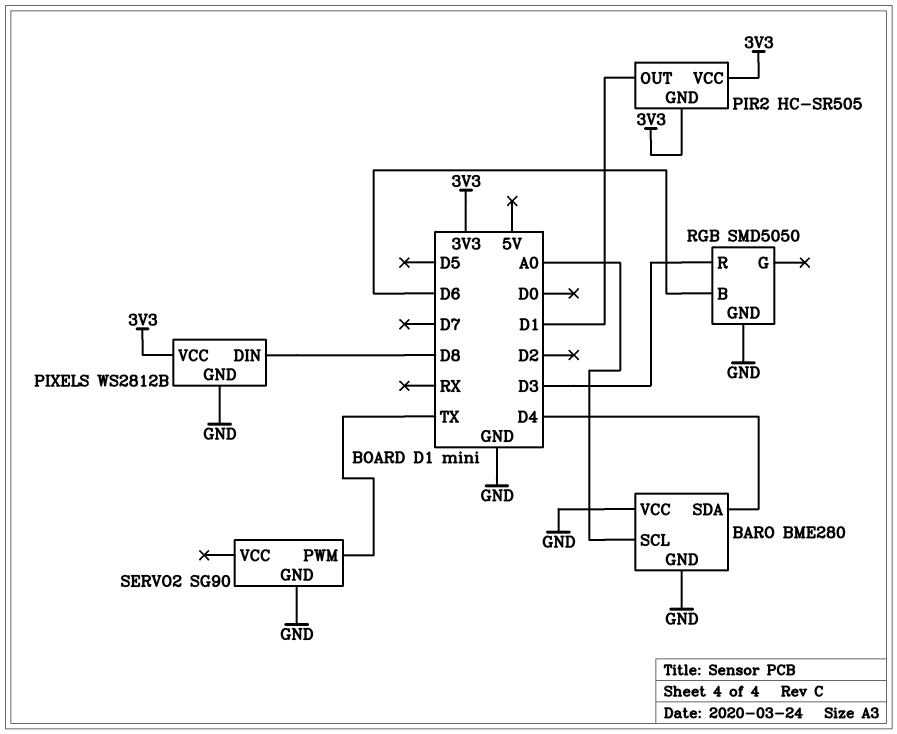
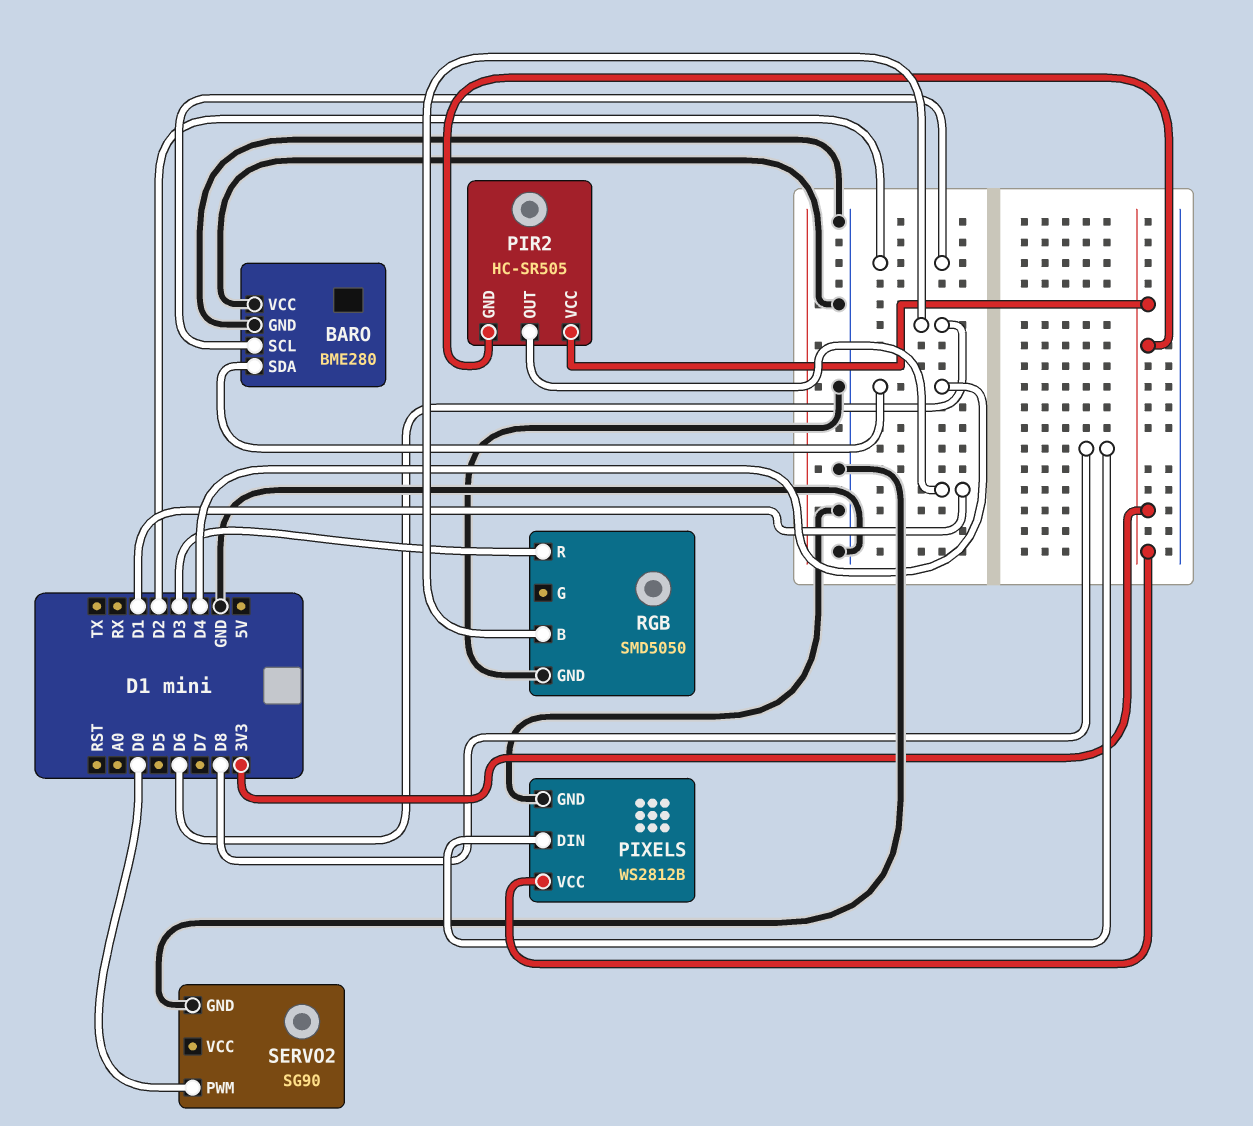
BARO pin SCL: A0 -> D2
SERVO2 pin PWM: TX -> D0

